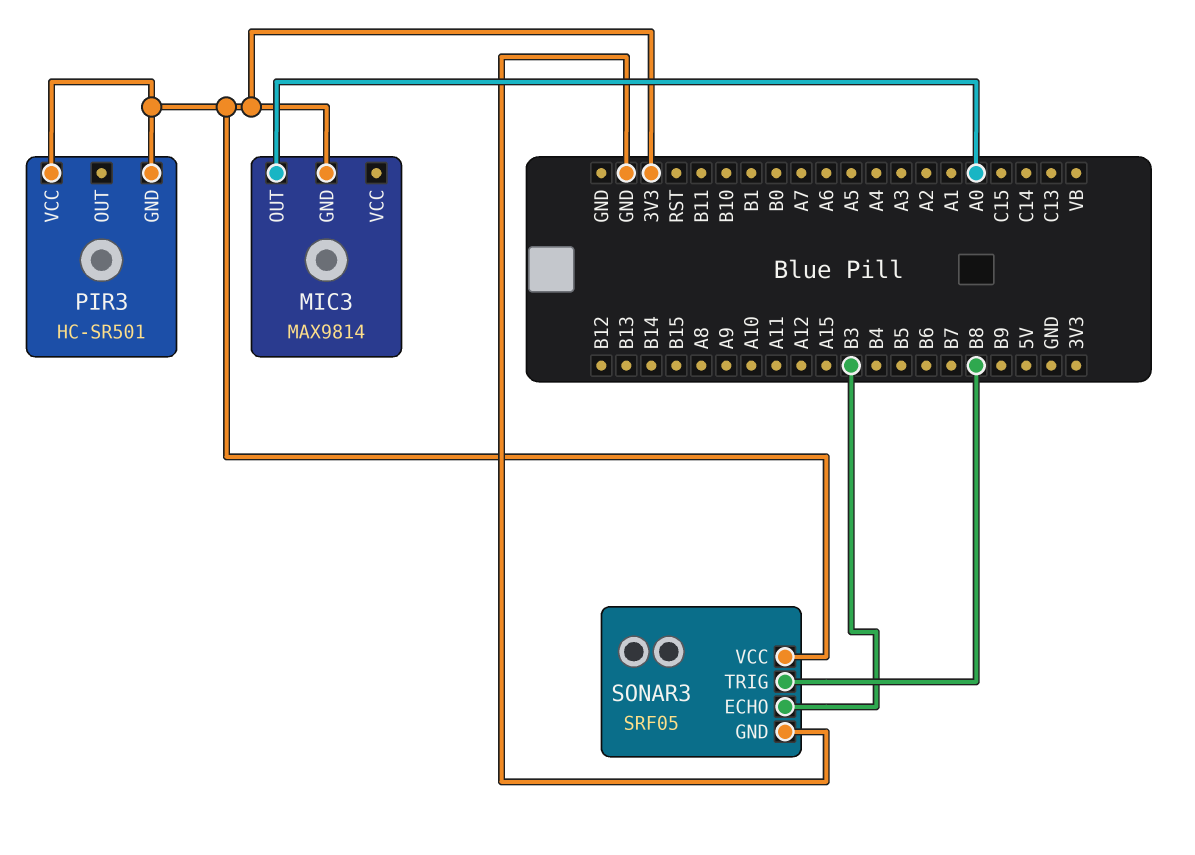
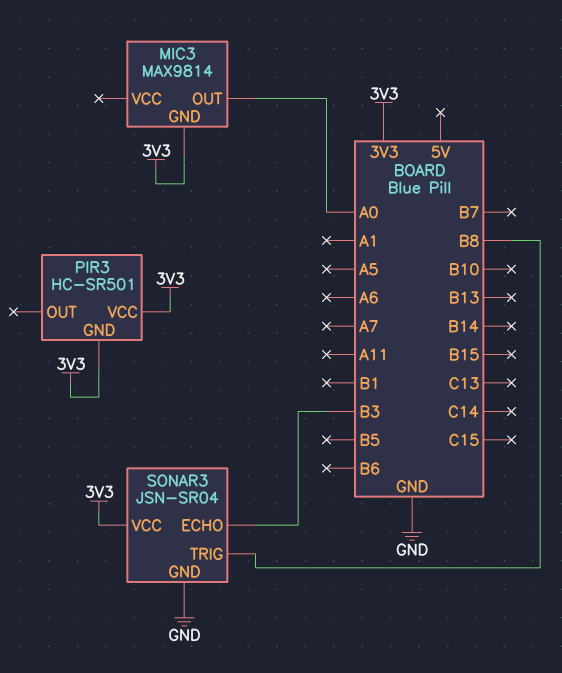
SONAR3: SRF05 -> JSN-SR04

